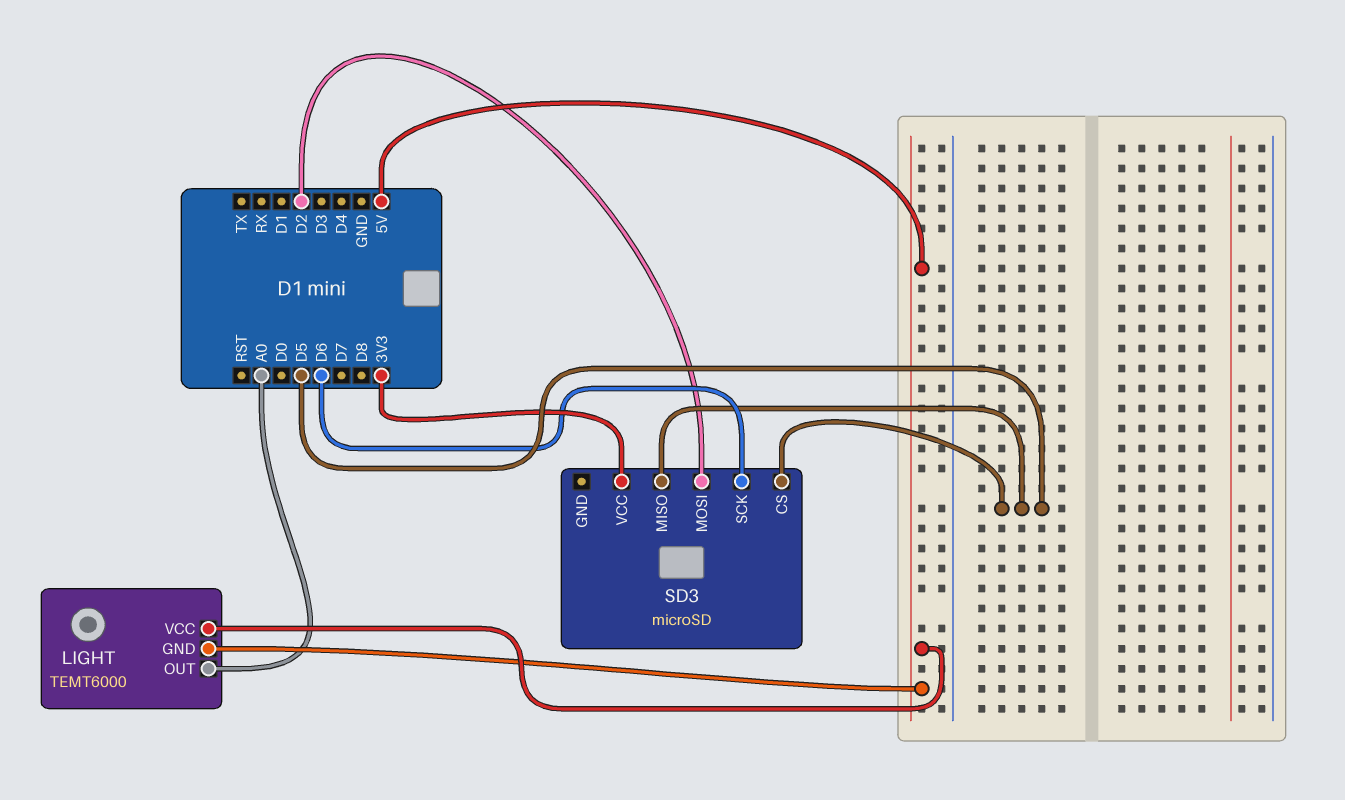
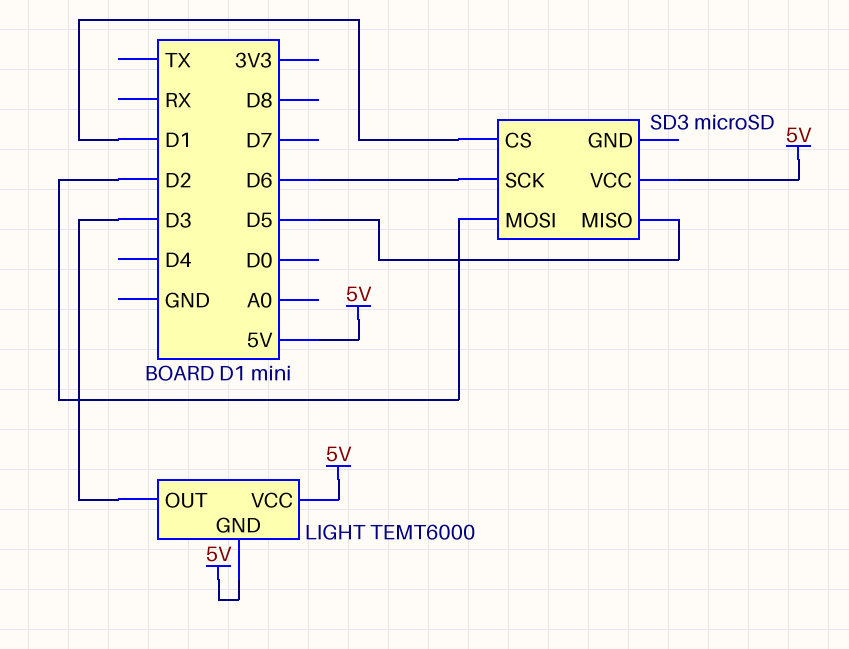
LIGHT pin OUT: A0 -> D3
SD3 pin CS: D5 -> D1
SD3 pin VCC: 3V3 -> 5V

